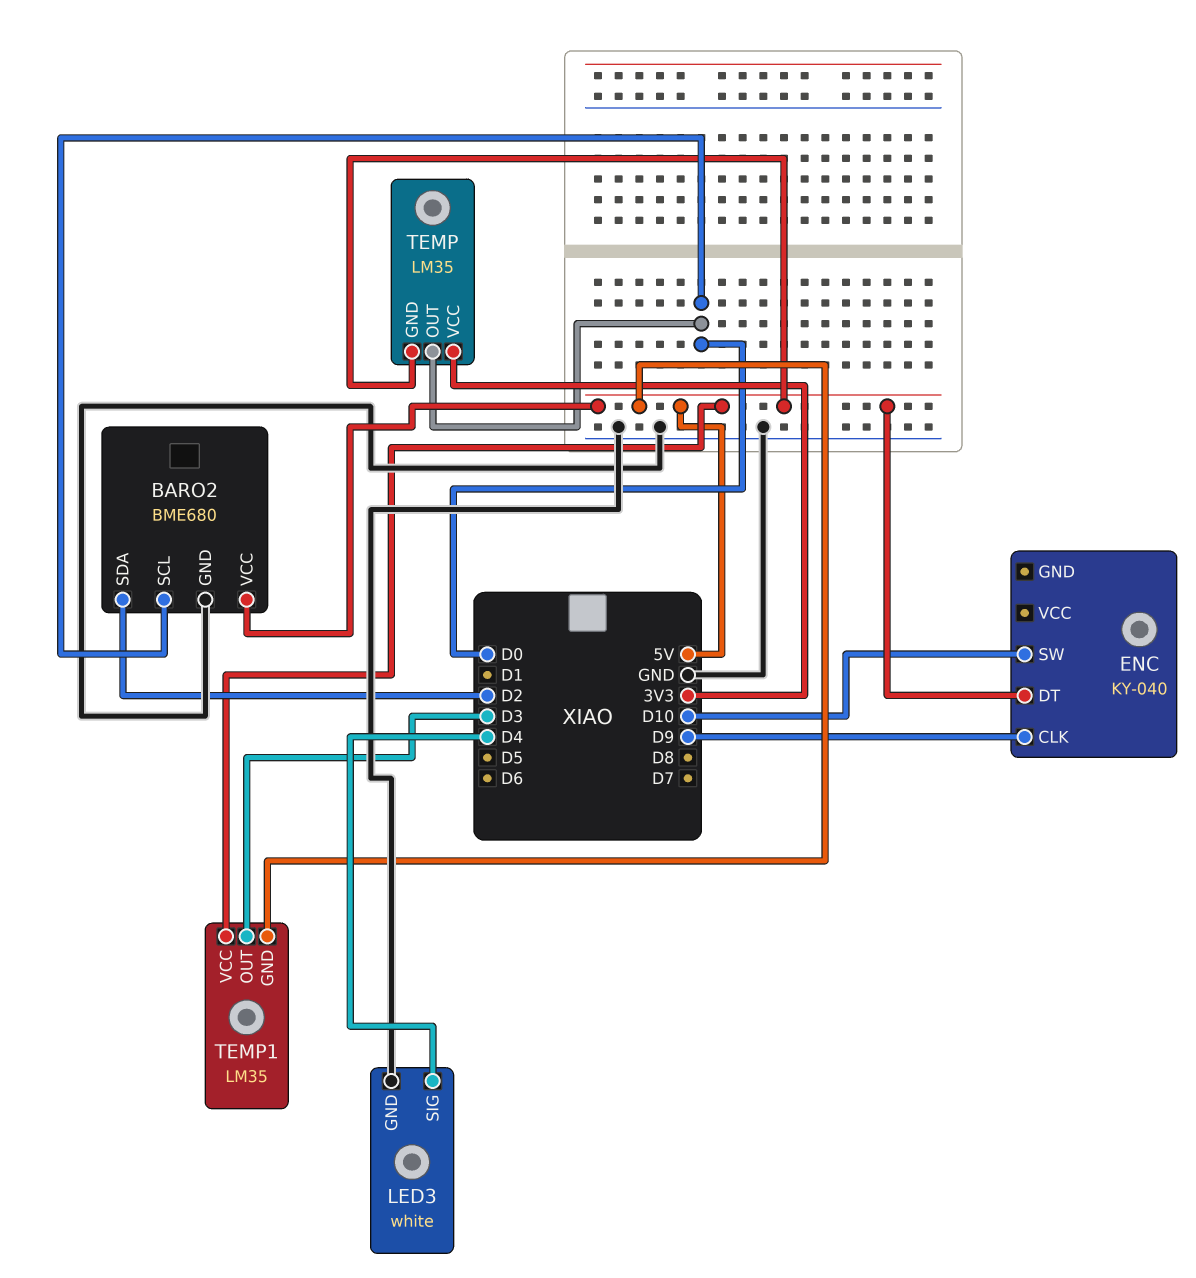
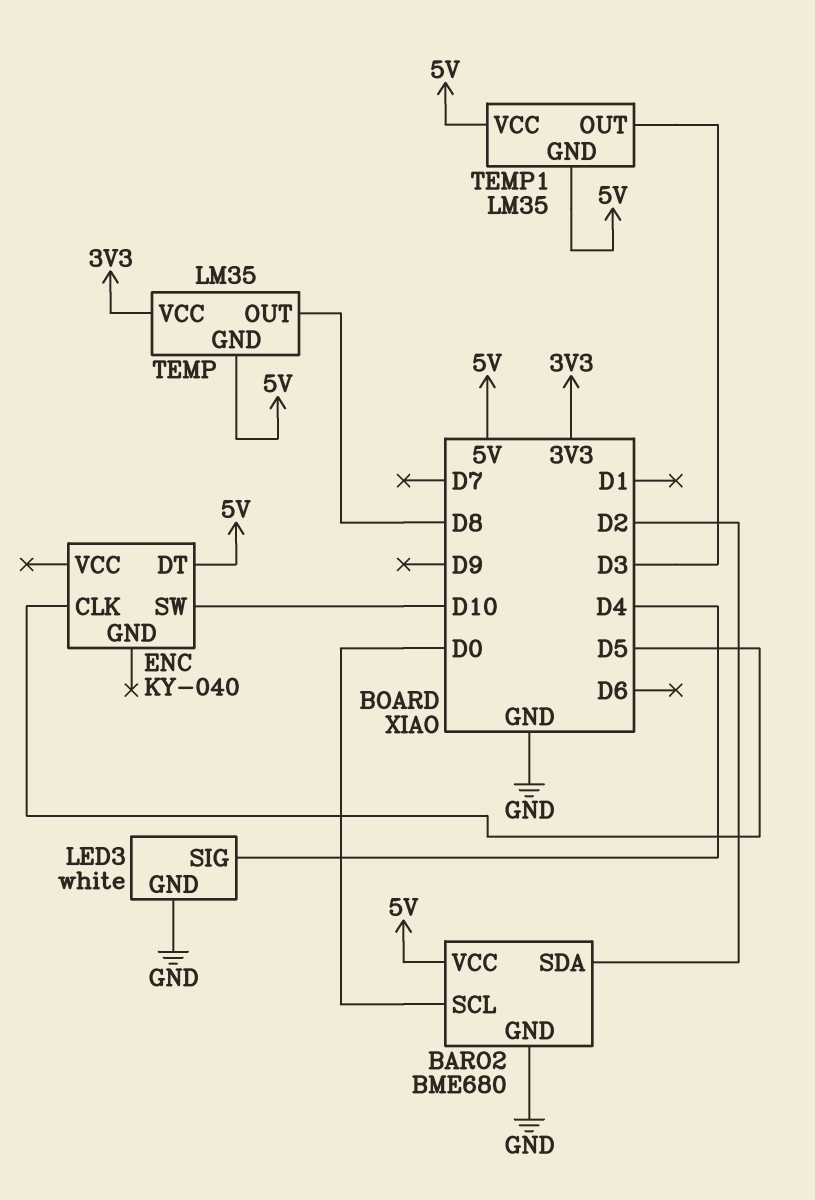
ENC pin CLK: D9 -> D5
TEMP pin OUT: D0 -> D8

